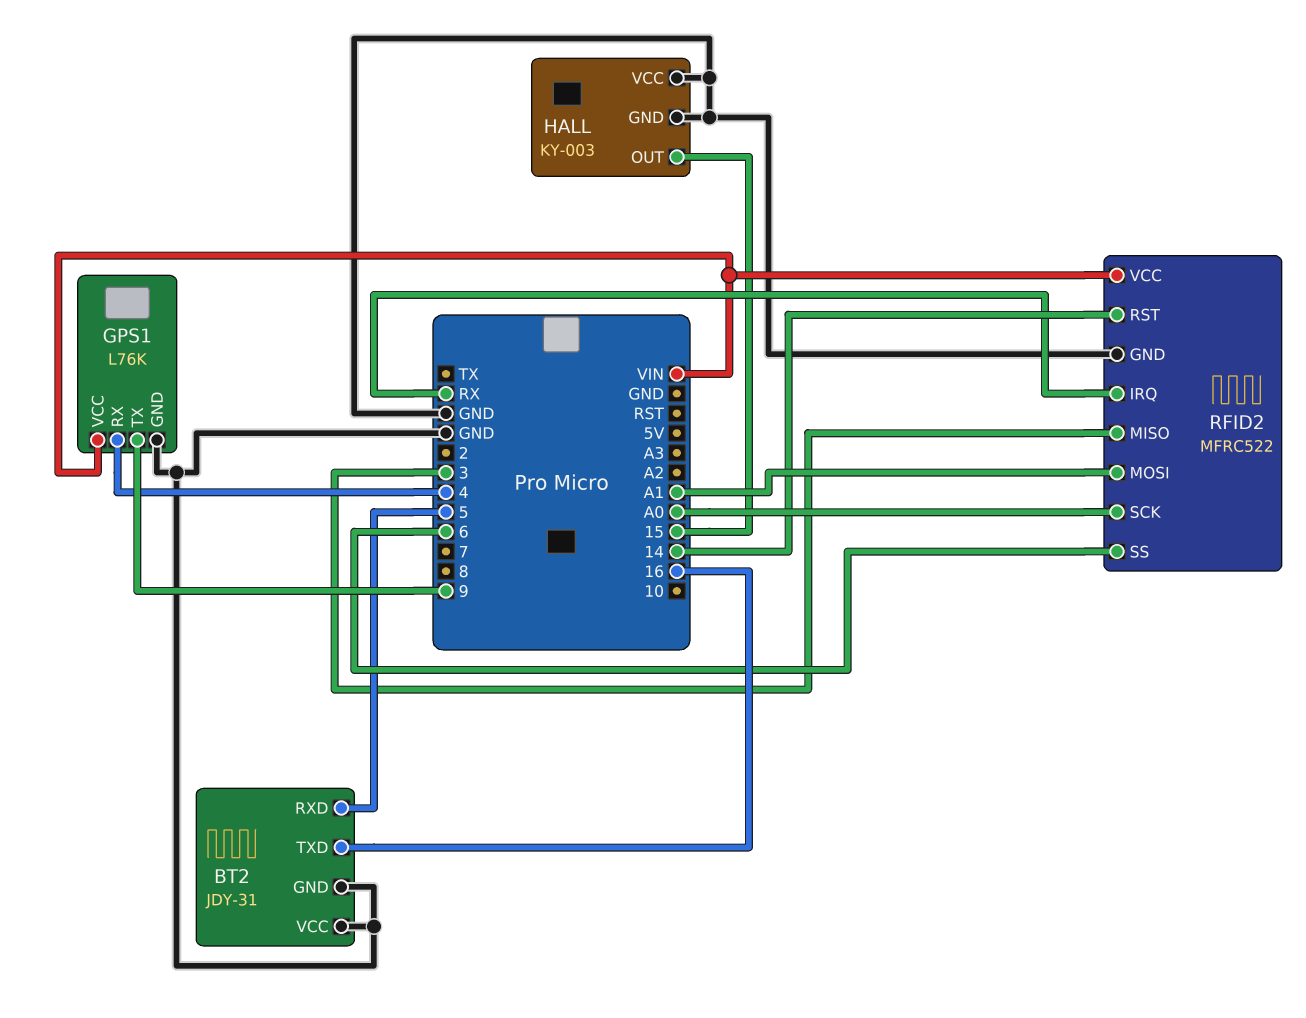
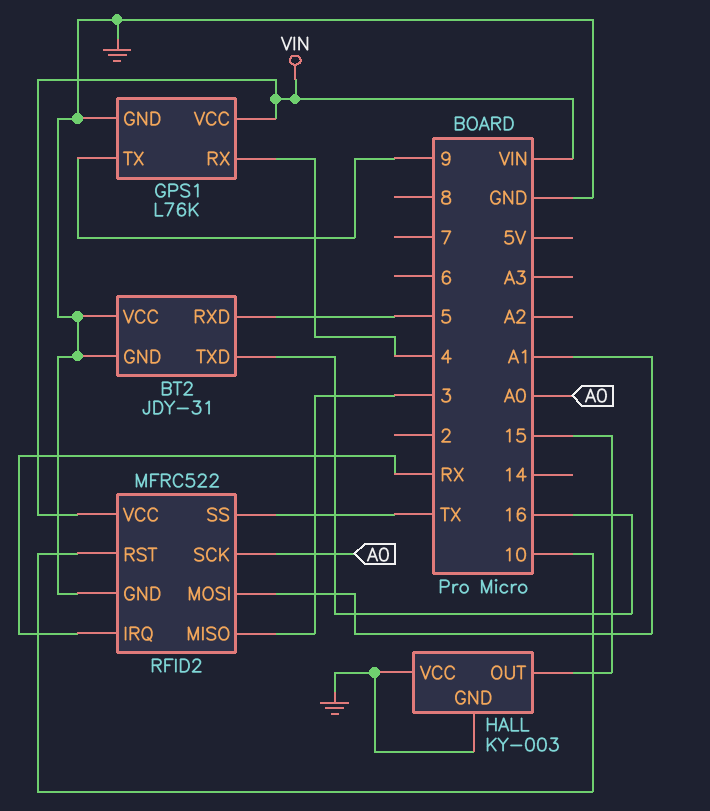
RFID2 pin RST: 14 -> 10
RFID2 pin SS: 6 -> TX

